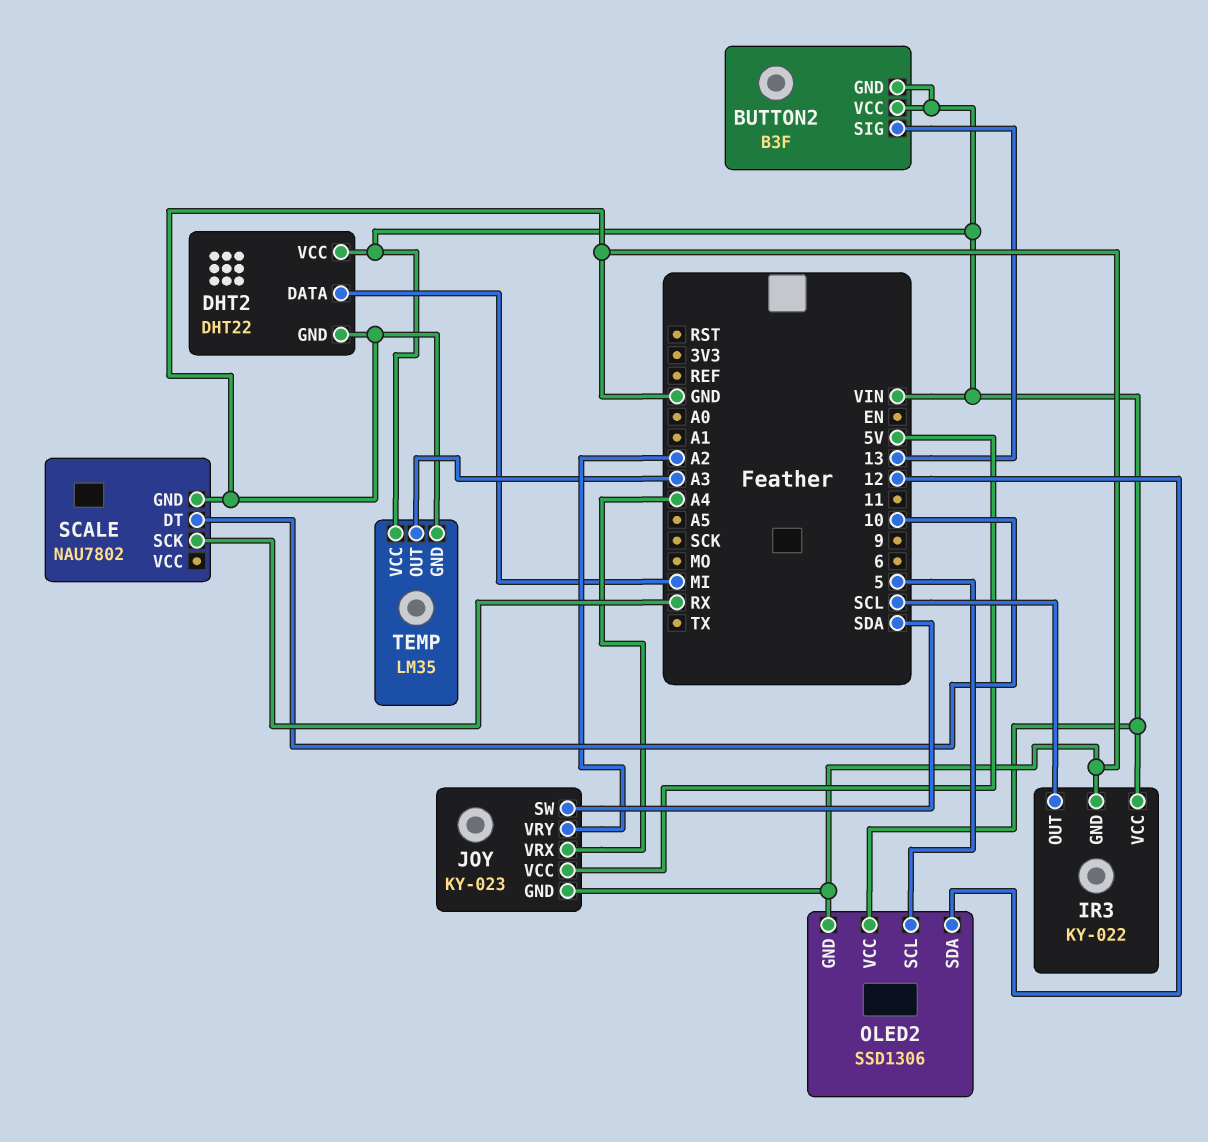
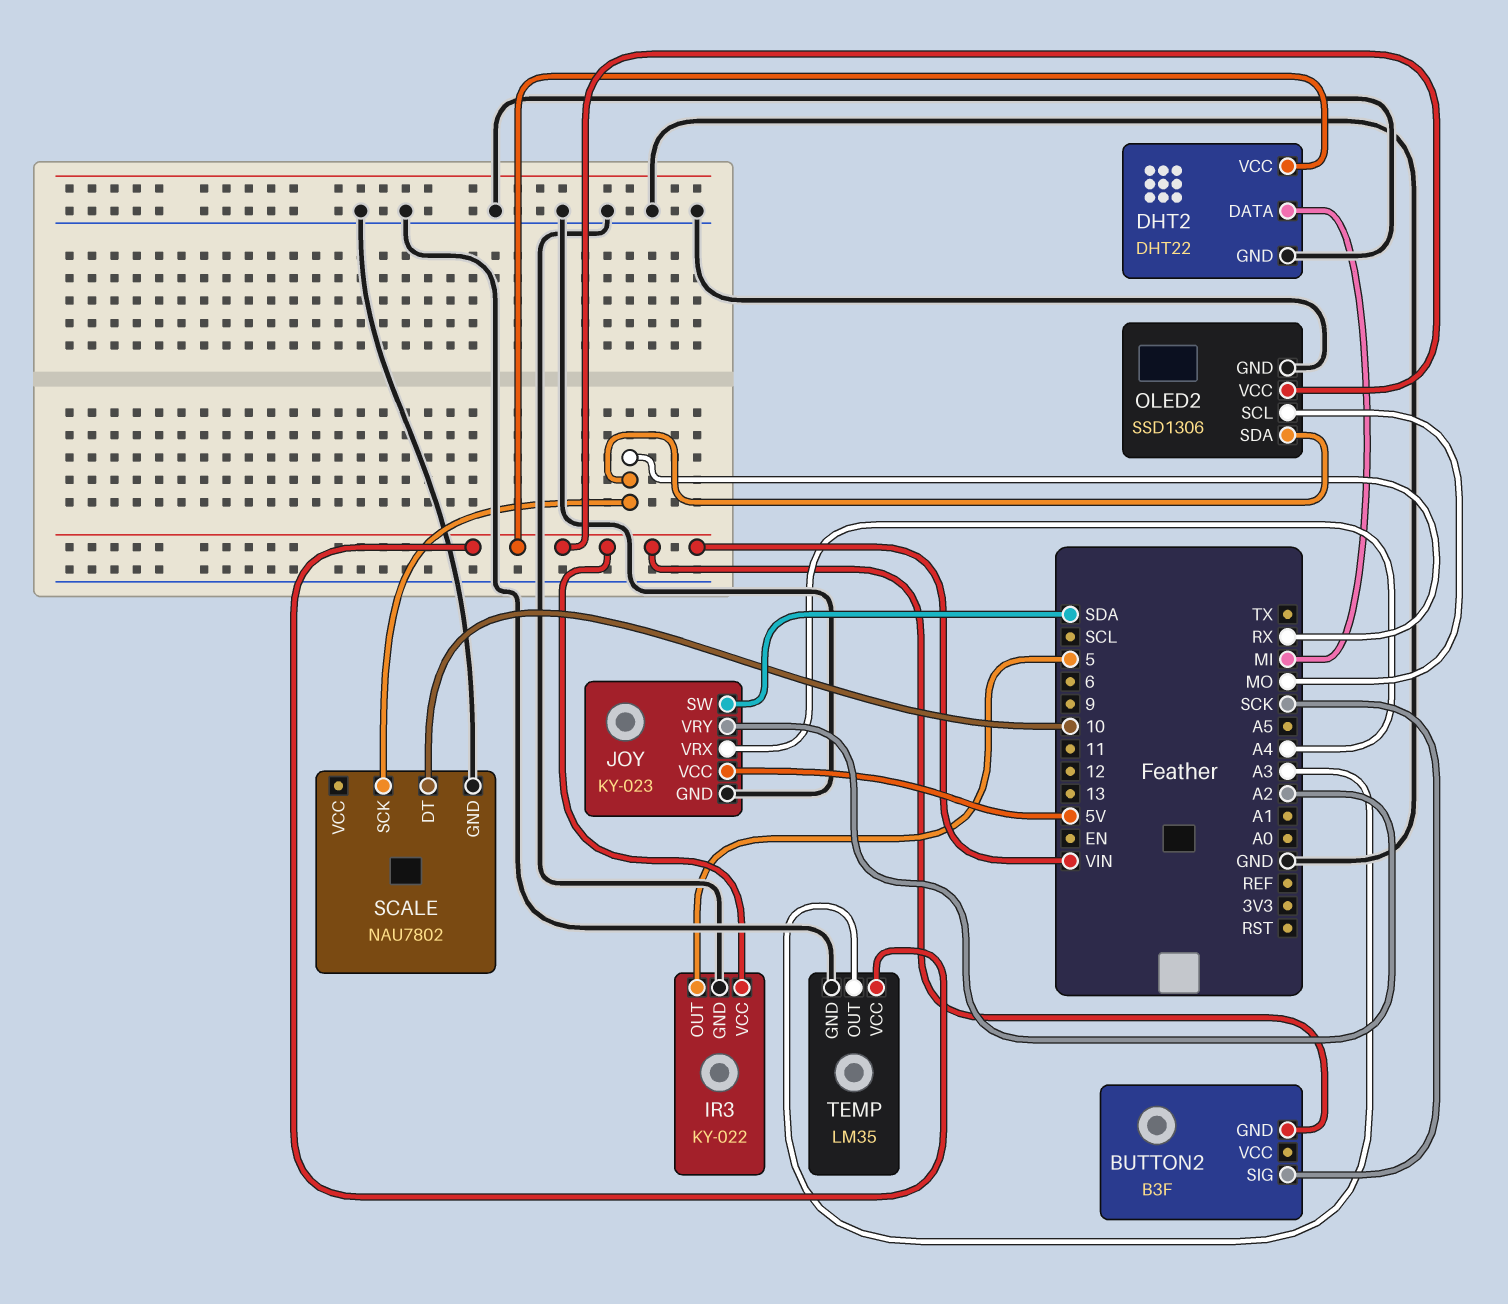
BUTTON2 pin SIG: 13 -> SCK
BUTTON2 pin VCC: VIN -> none
IR3 pin OUT: SCL -> 5
OLED2 pin SCL: 5 -> MO
OLED2 pin SDA: 12 -> RX

